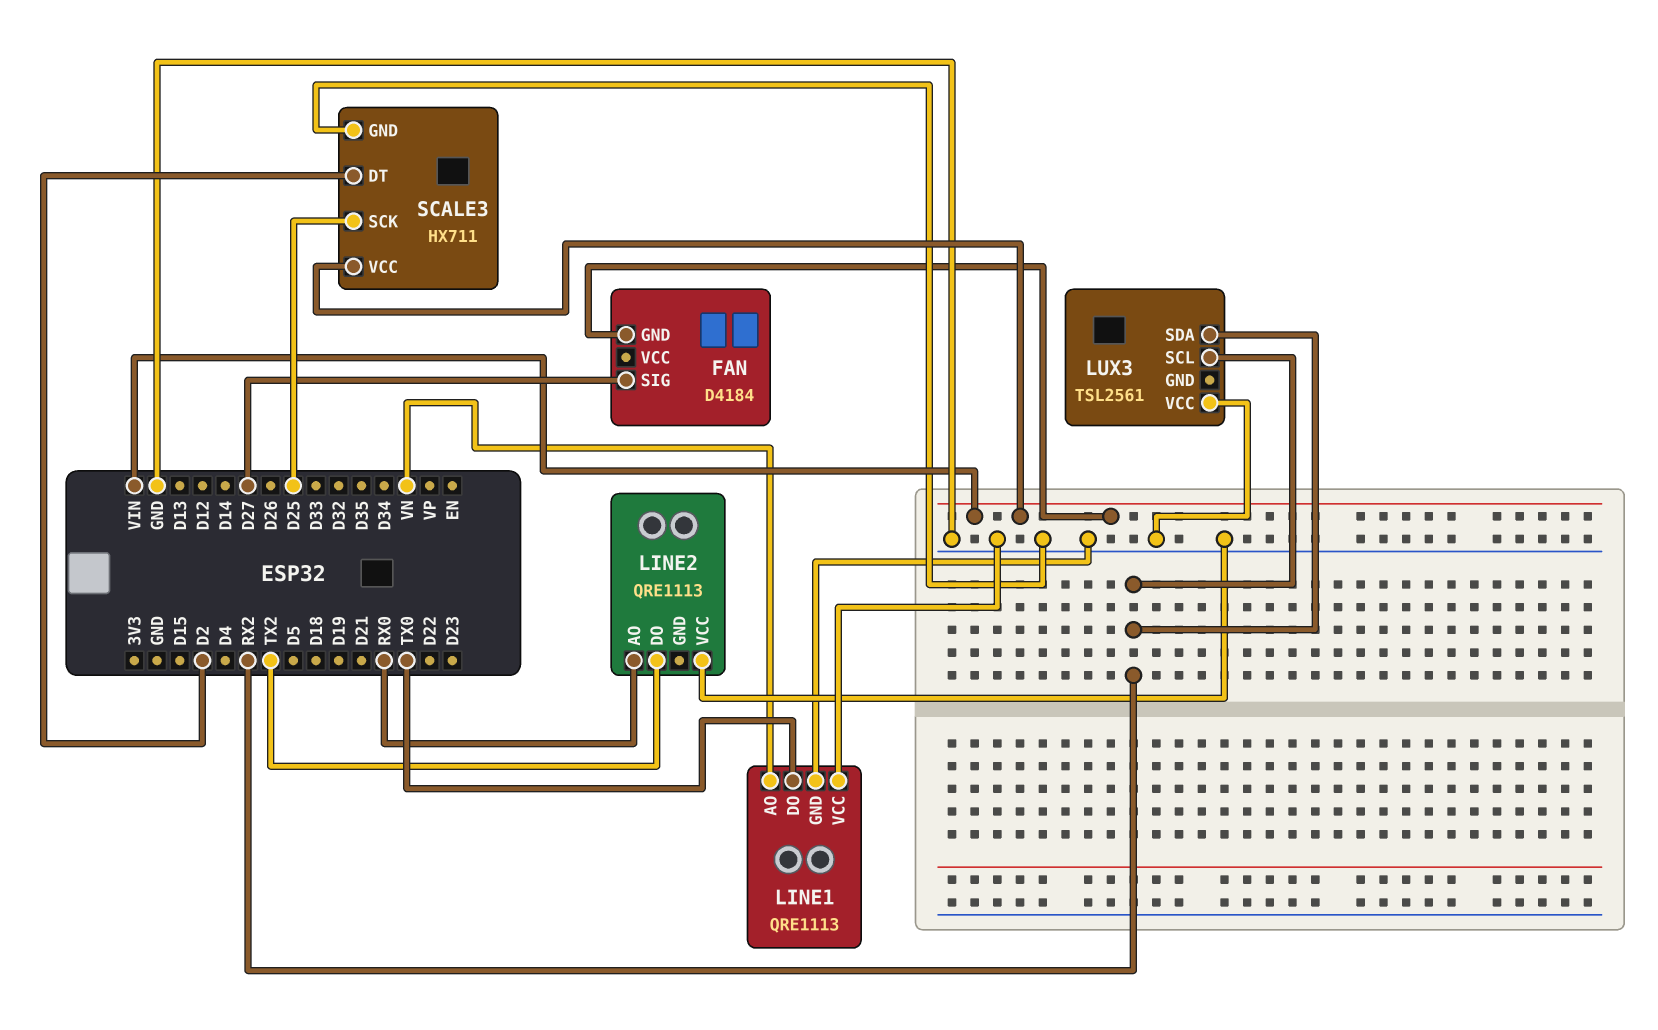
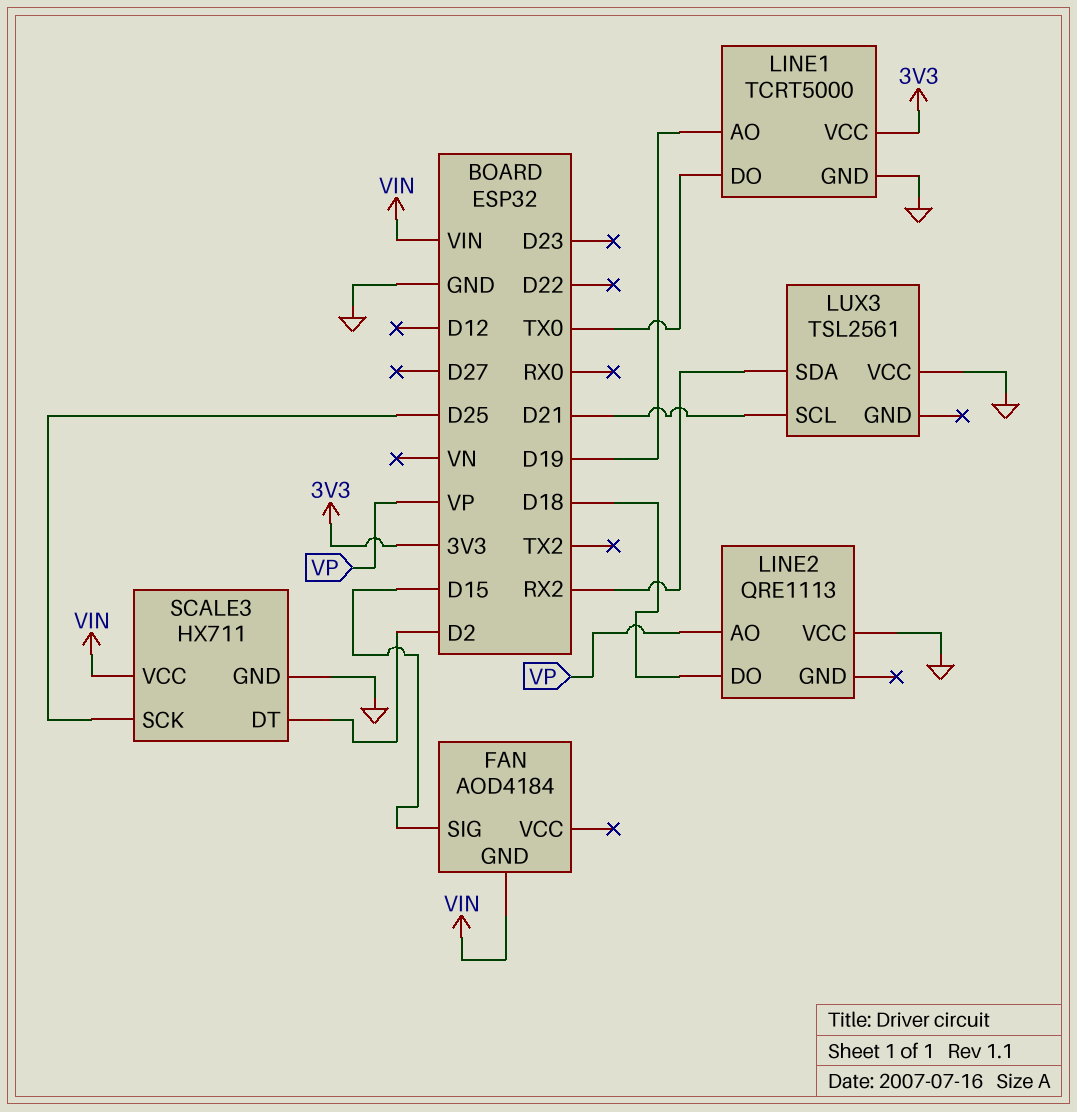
FAN: D4184 -> AOD4184
FAN pin SIG: D27 -> D15
LINE1: QRE1113 -> TCRT5000
LINE1 pin AO: VN -> D19
LINE1 pin VCC: GND -> 3V3
LINE2 pin AO: RX0 -> VP
LINE2 pin DO: TX2 -> D18
LUX3 pin SCL: RX2 -> D21

